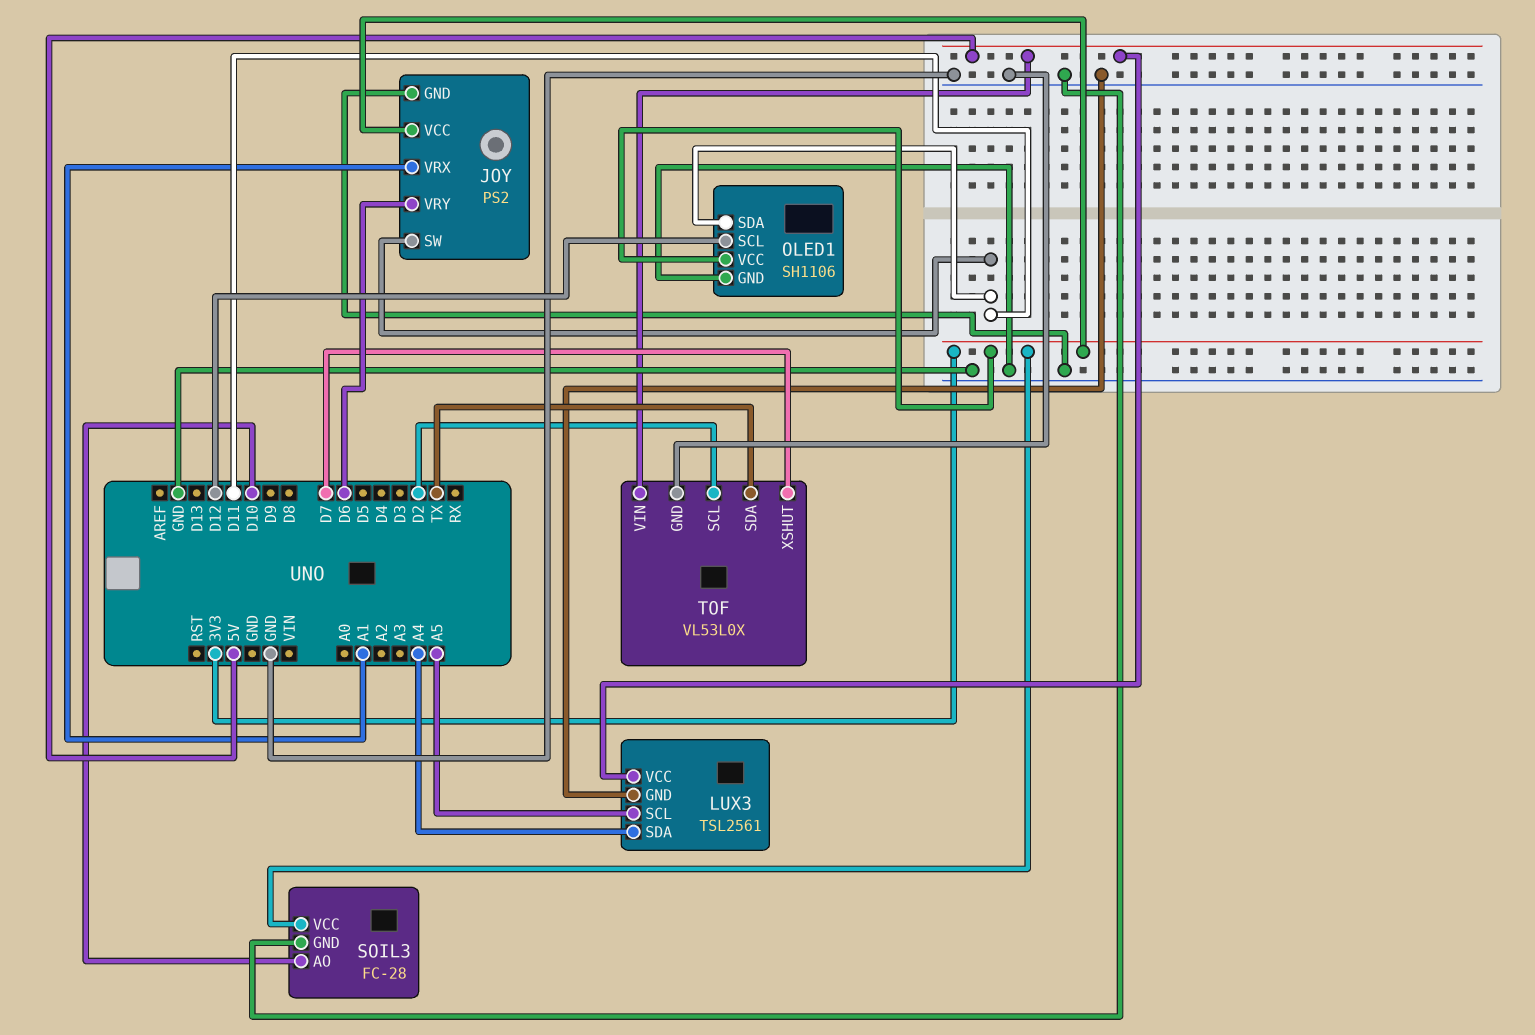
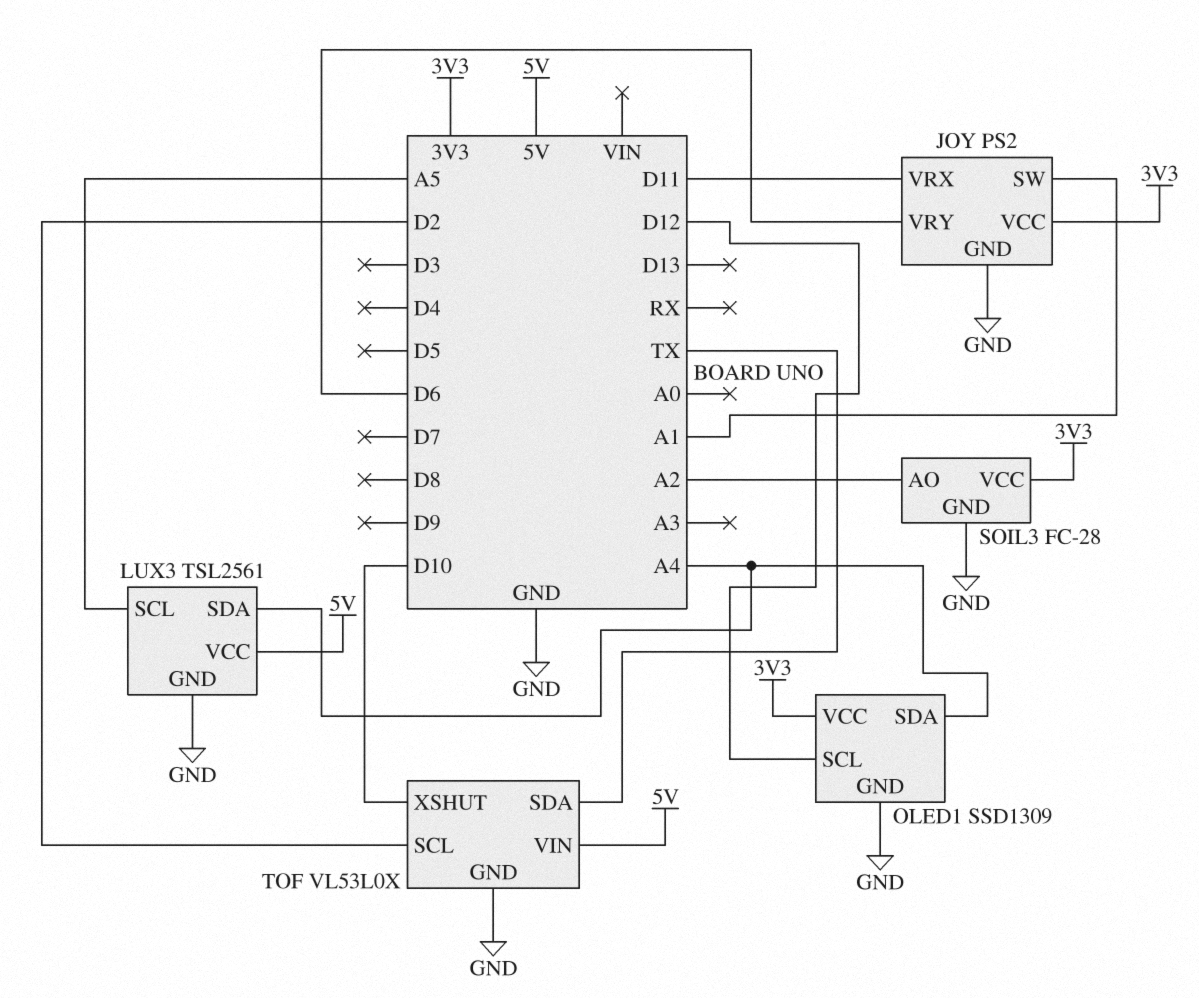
JOY pin SW: D11 -> A1
JOY pin VRX: A1 -> D11
OLED1: SH1106 -> SSD1309
OLED1 pin SDA: D11 -> A4
SOIL3 pin AO: D10 -> A2
TOF pin XSHUT: D7 -> D10

